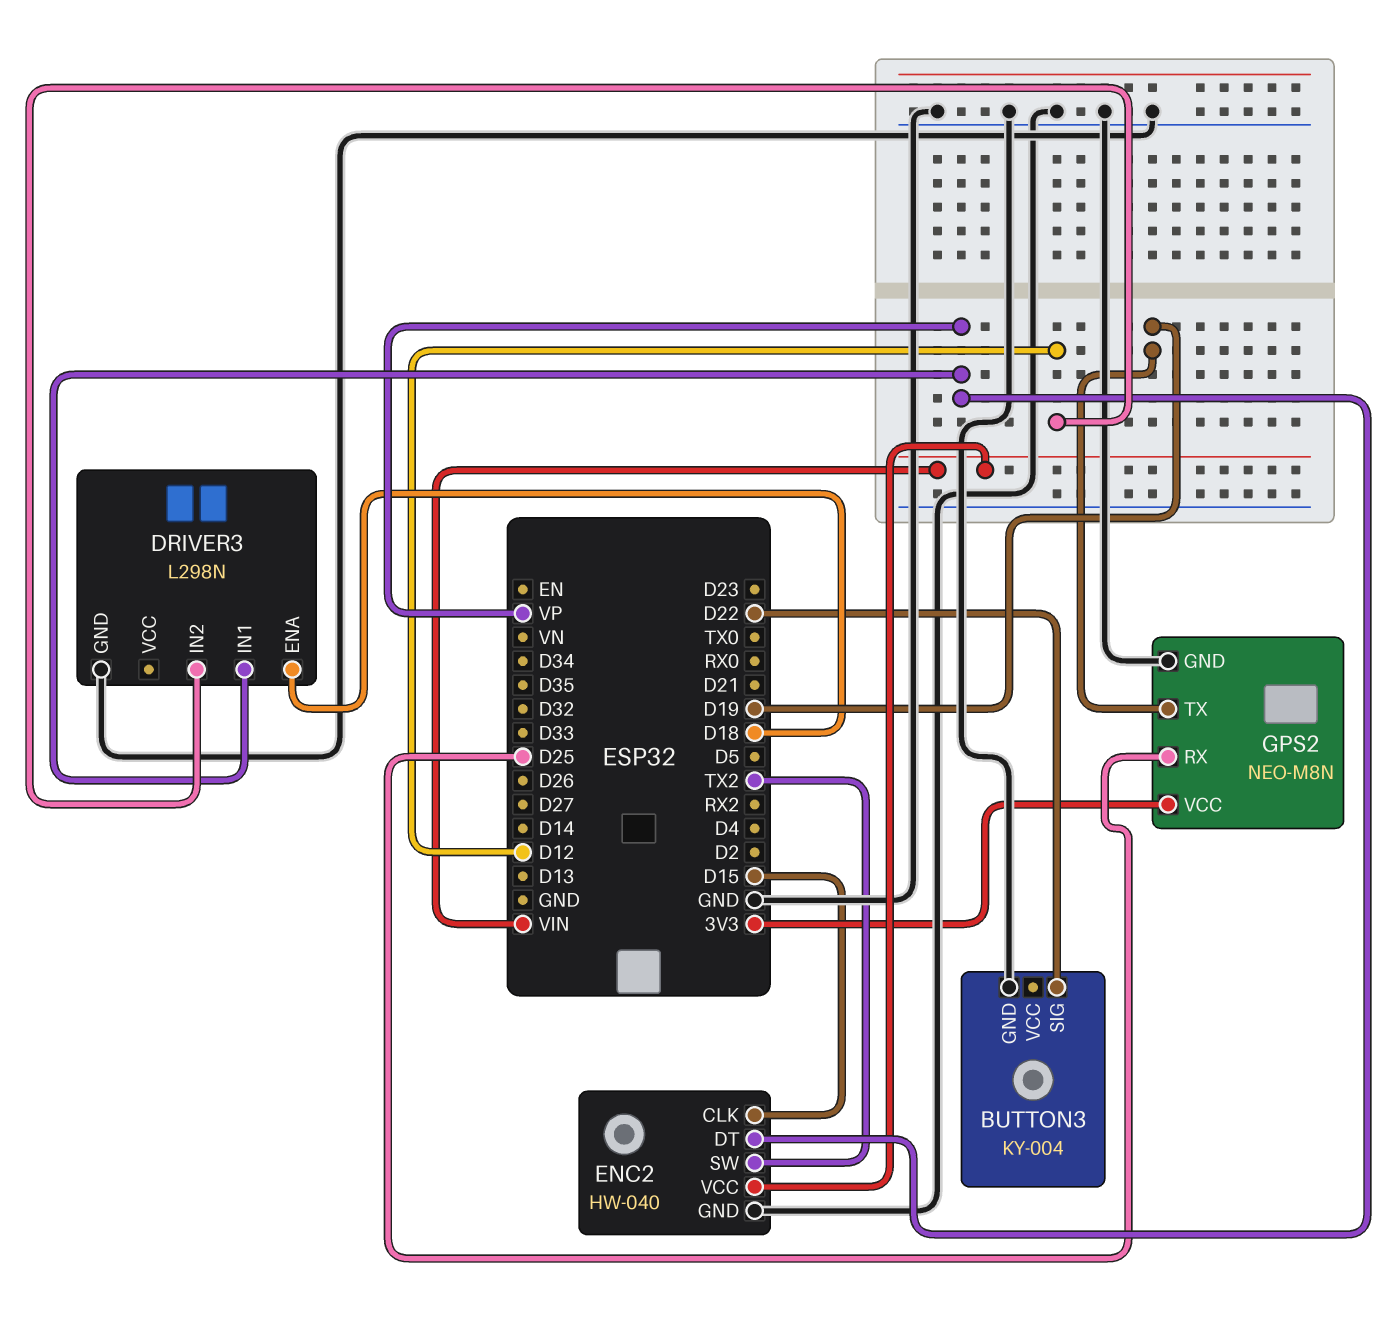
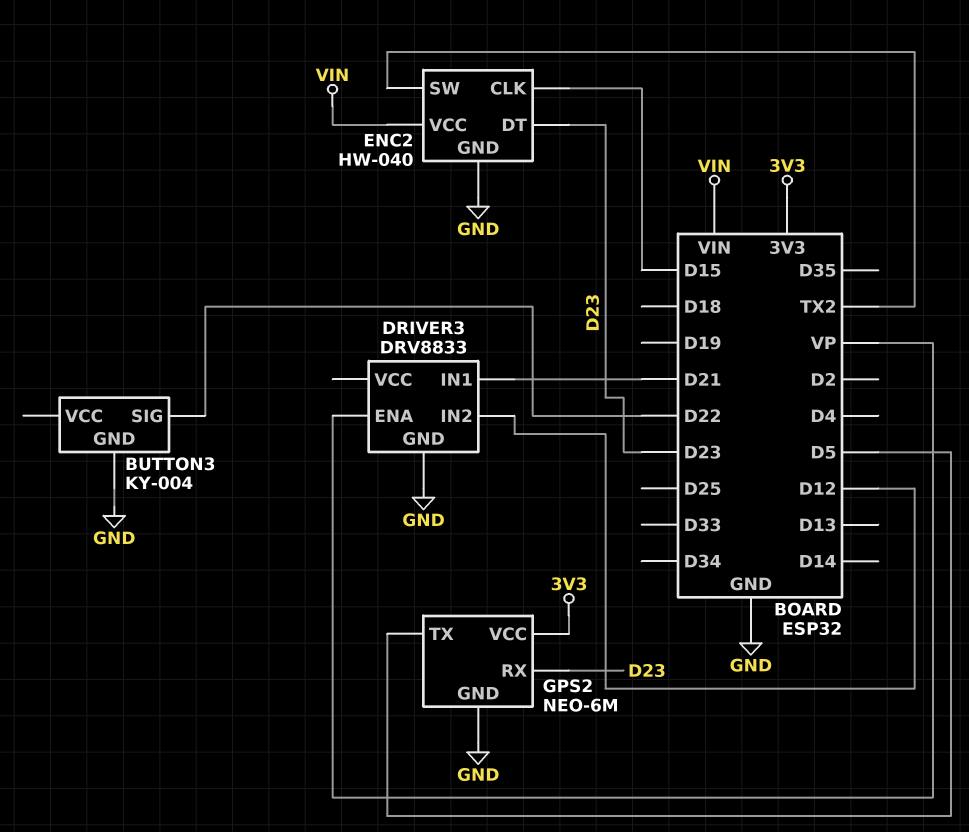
DRIVER3: L298N -> DRV8833
DRIVER3 pin ENA: D18 -> VP
DRIVER3 pin IN1: VP -> D21
ENC2 pin DT: VP -> D23
GPS2: NEO-M8N -> NEO-6M
GPS2 pin RX: D25 -> D23
GPS2 pin TX: D19 -> D5

